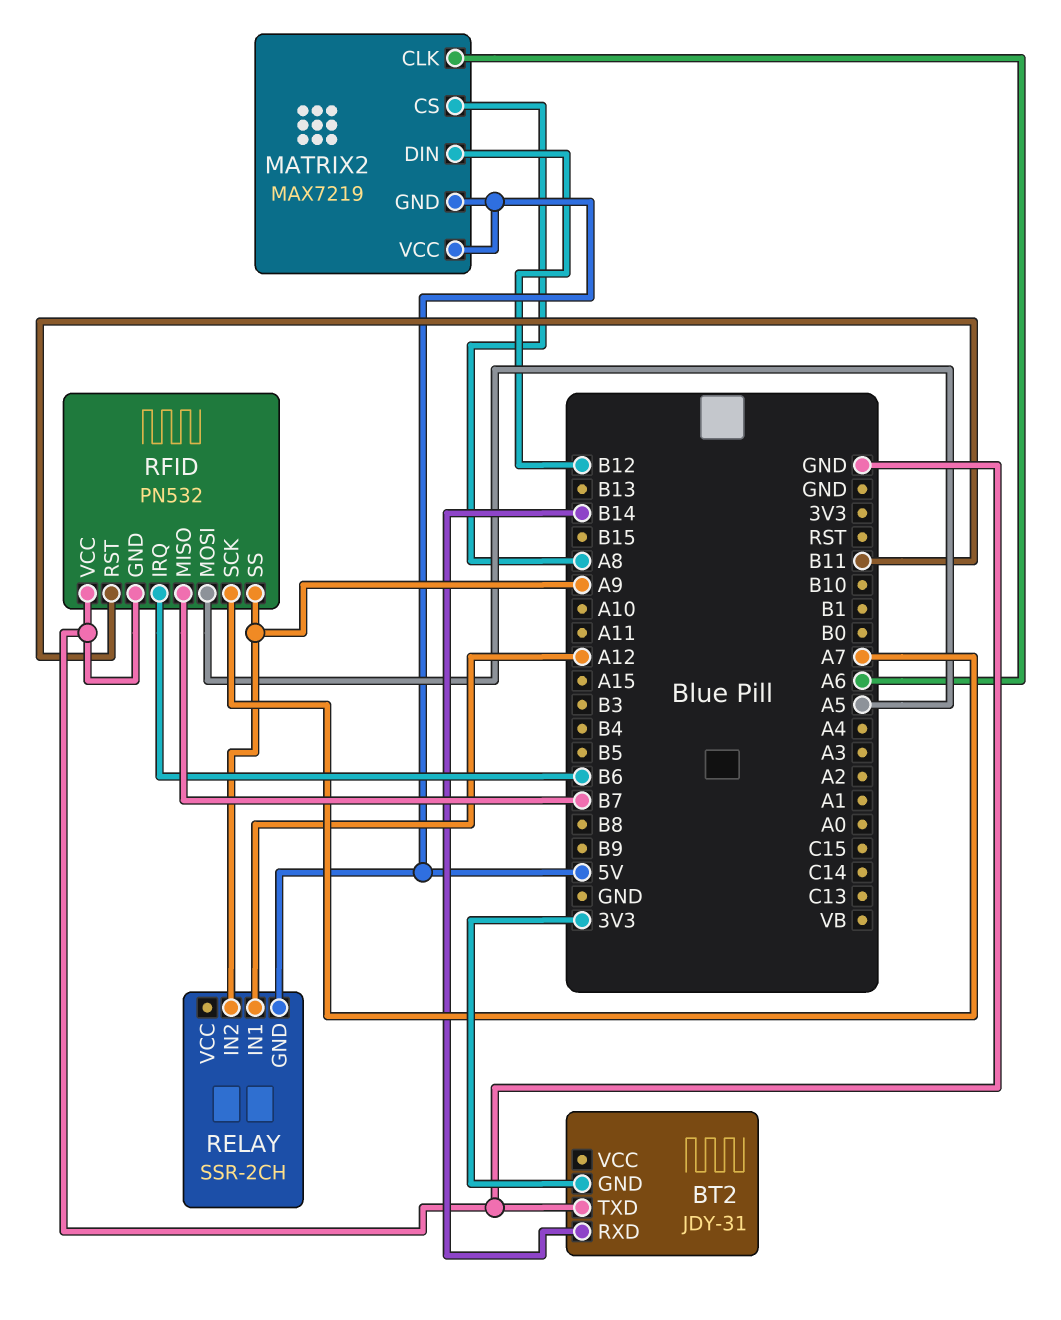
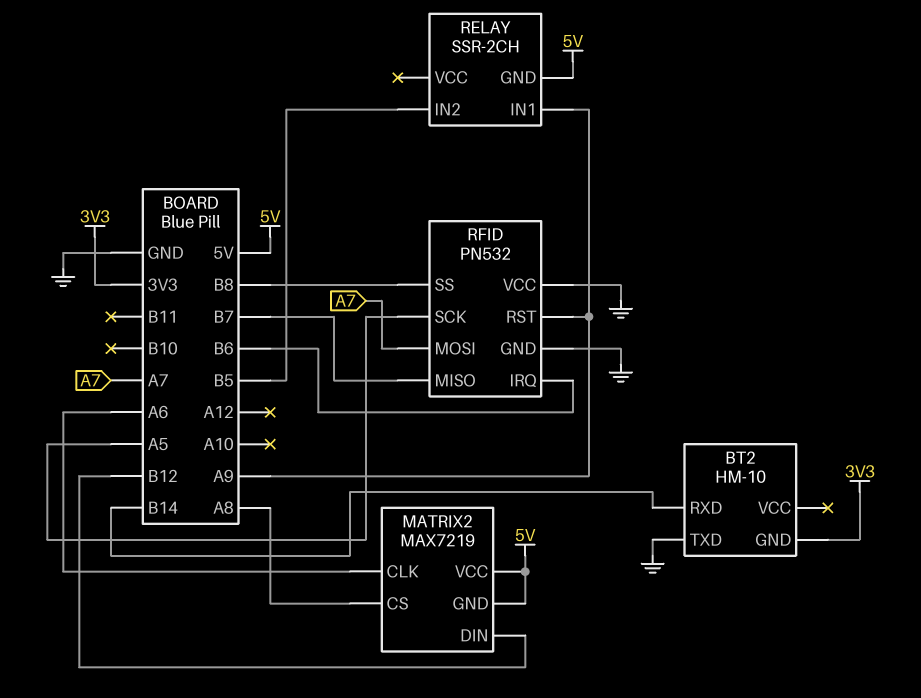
BT2: JDY-31 -> HM-10
RELAY pin IN1: A12 -> A9
RELAY pin IN2: A9 -> B5
RFID pin MOSI: A5 -> A7
RFID pin RST: B11 -> A9
RFID pin SCK: A7 -> A5
RFID pin SS: A9 -> B8

